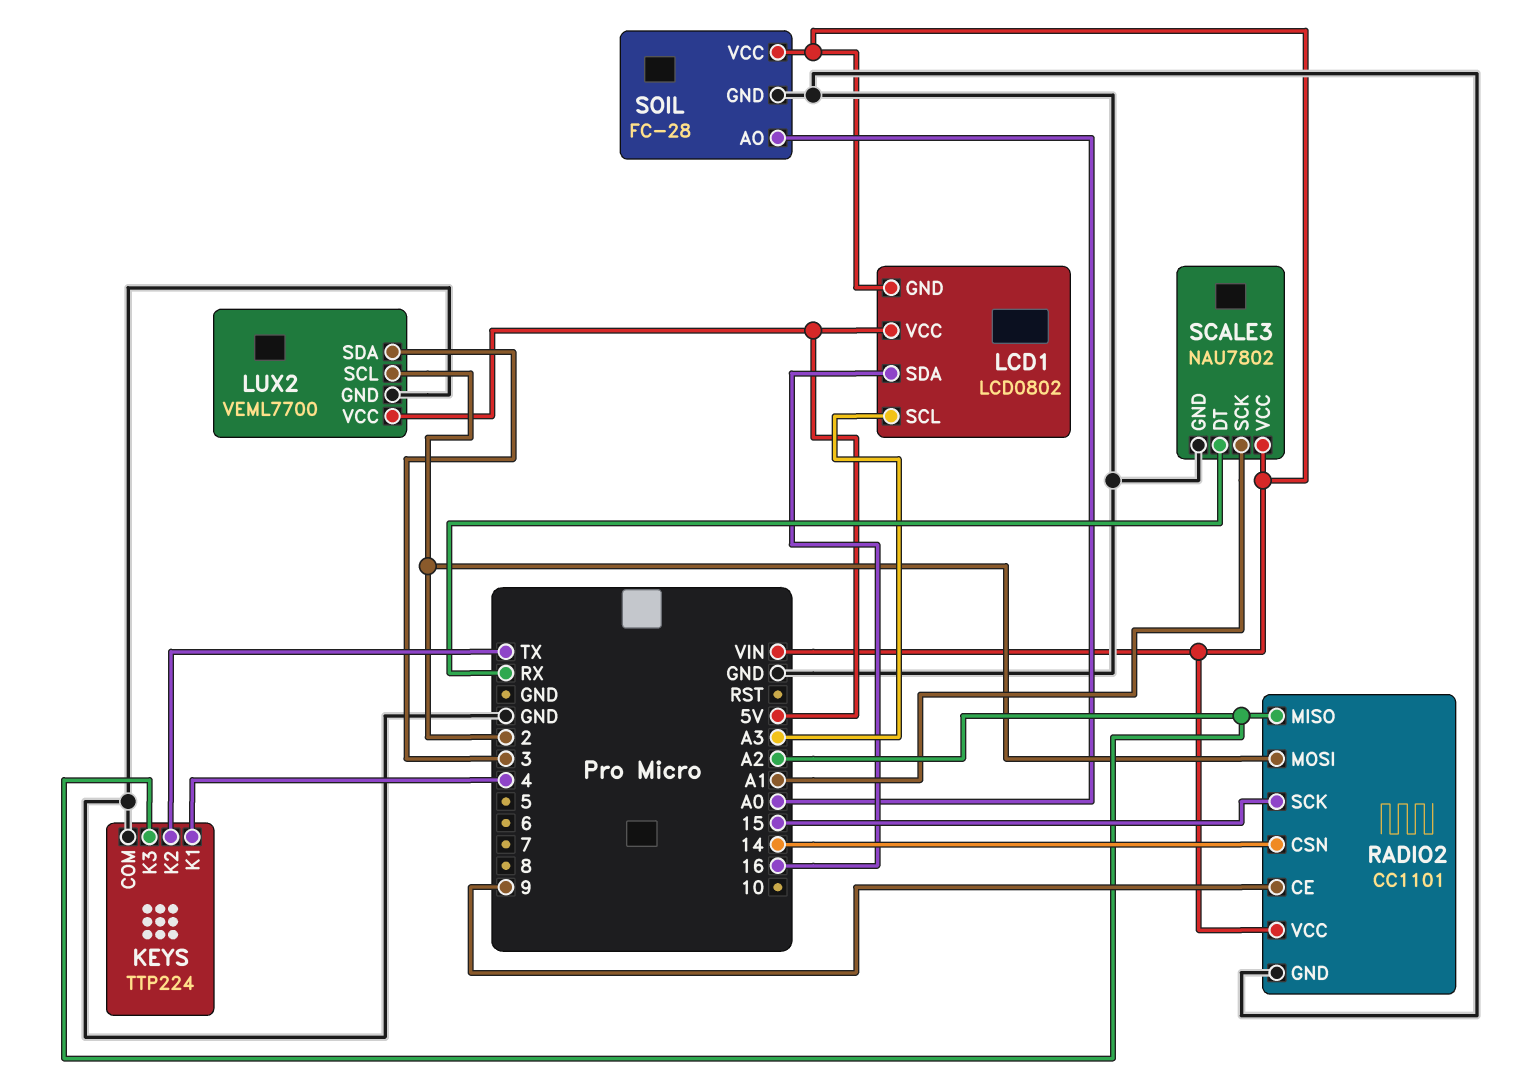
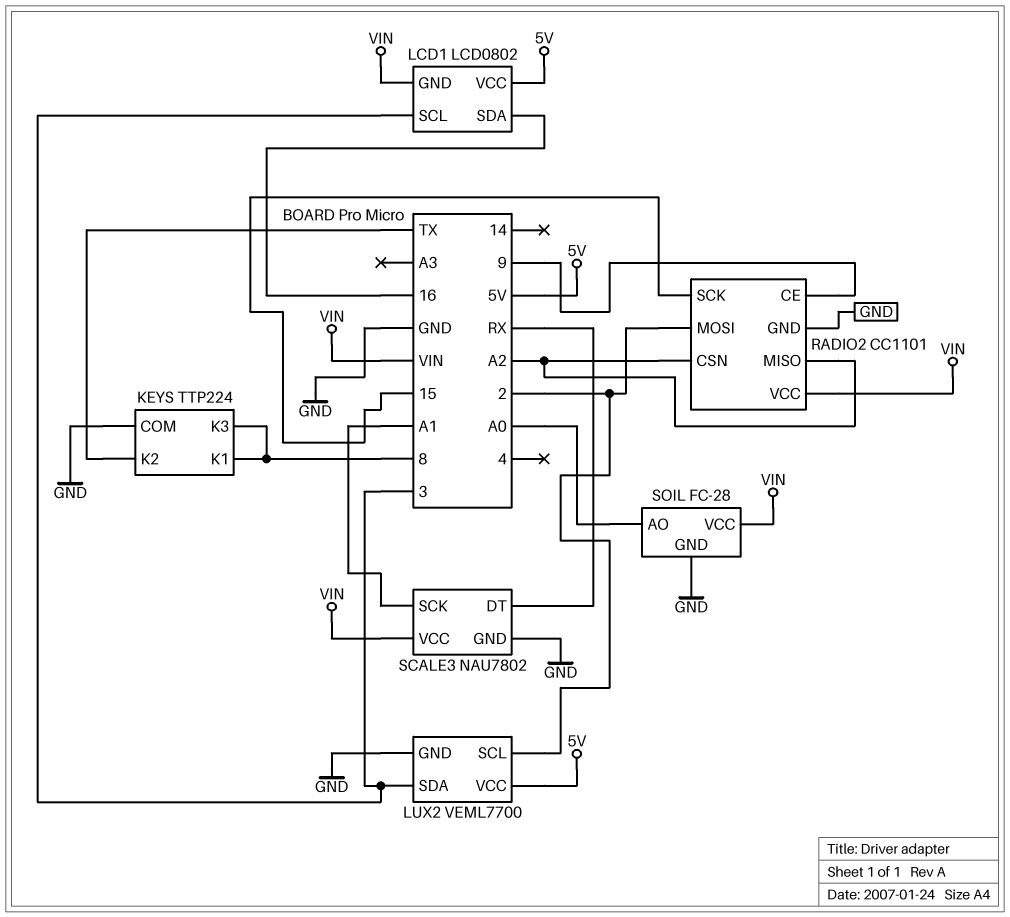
KEYS pin K1: 4 -> 8
KEYS pin K3: A2 -> 8
LCD1 pin SCL: A3 -> 3
RADIO2 pin CSN: 14 -> A2

